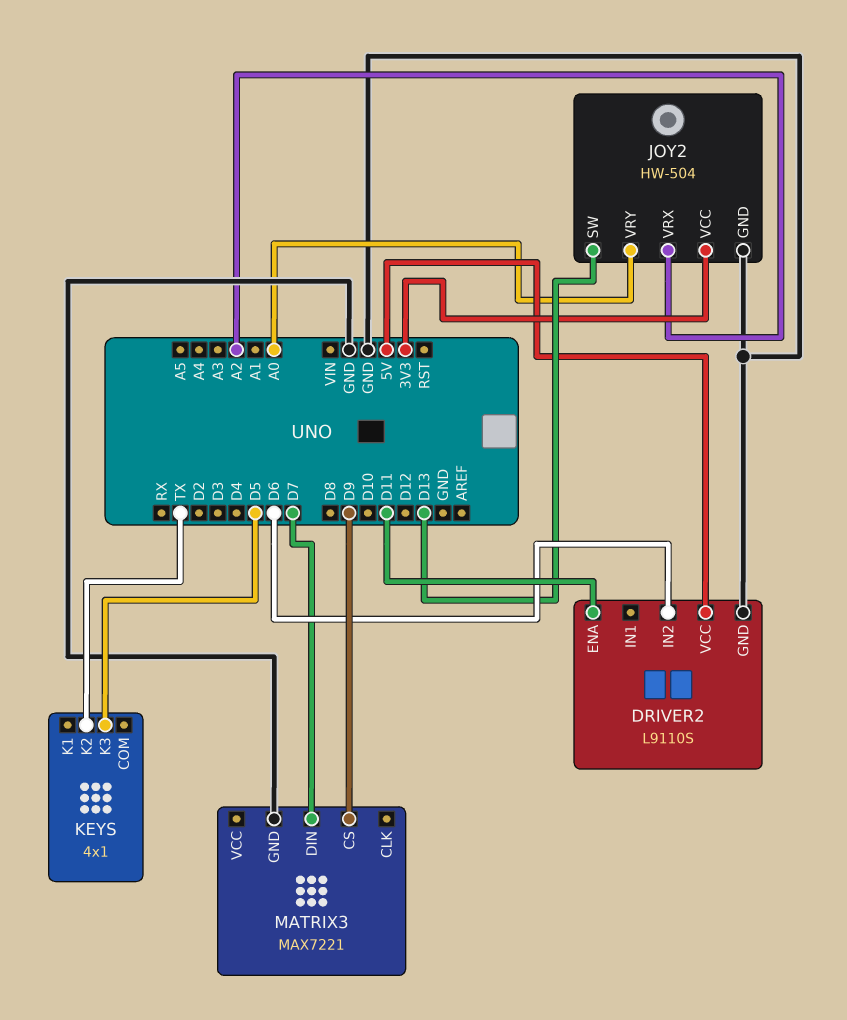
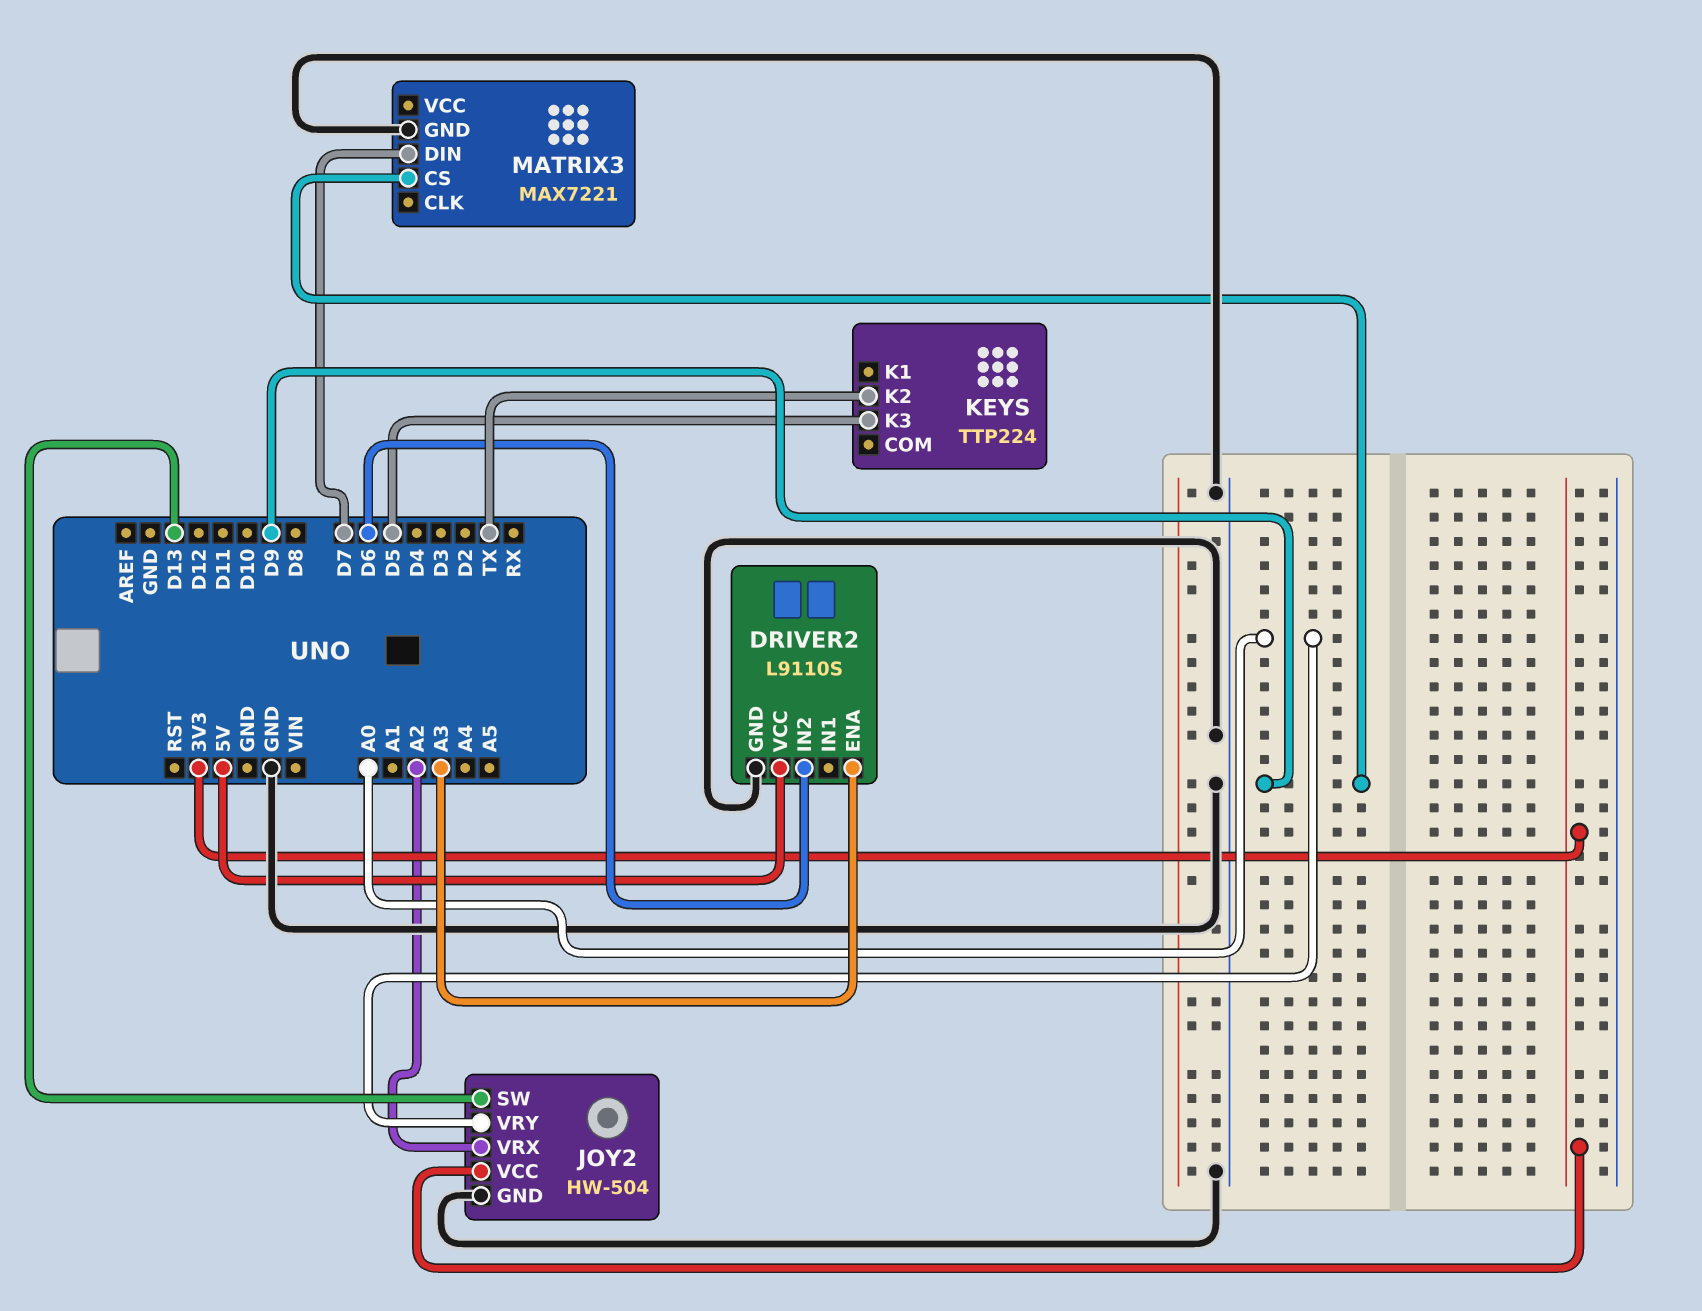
DRIVER2 pin ENA: D11 -> A3
KEYS: 4x1 -> TTP224

